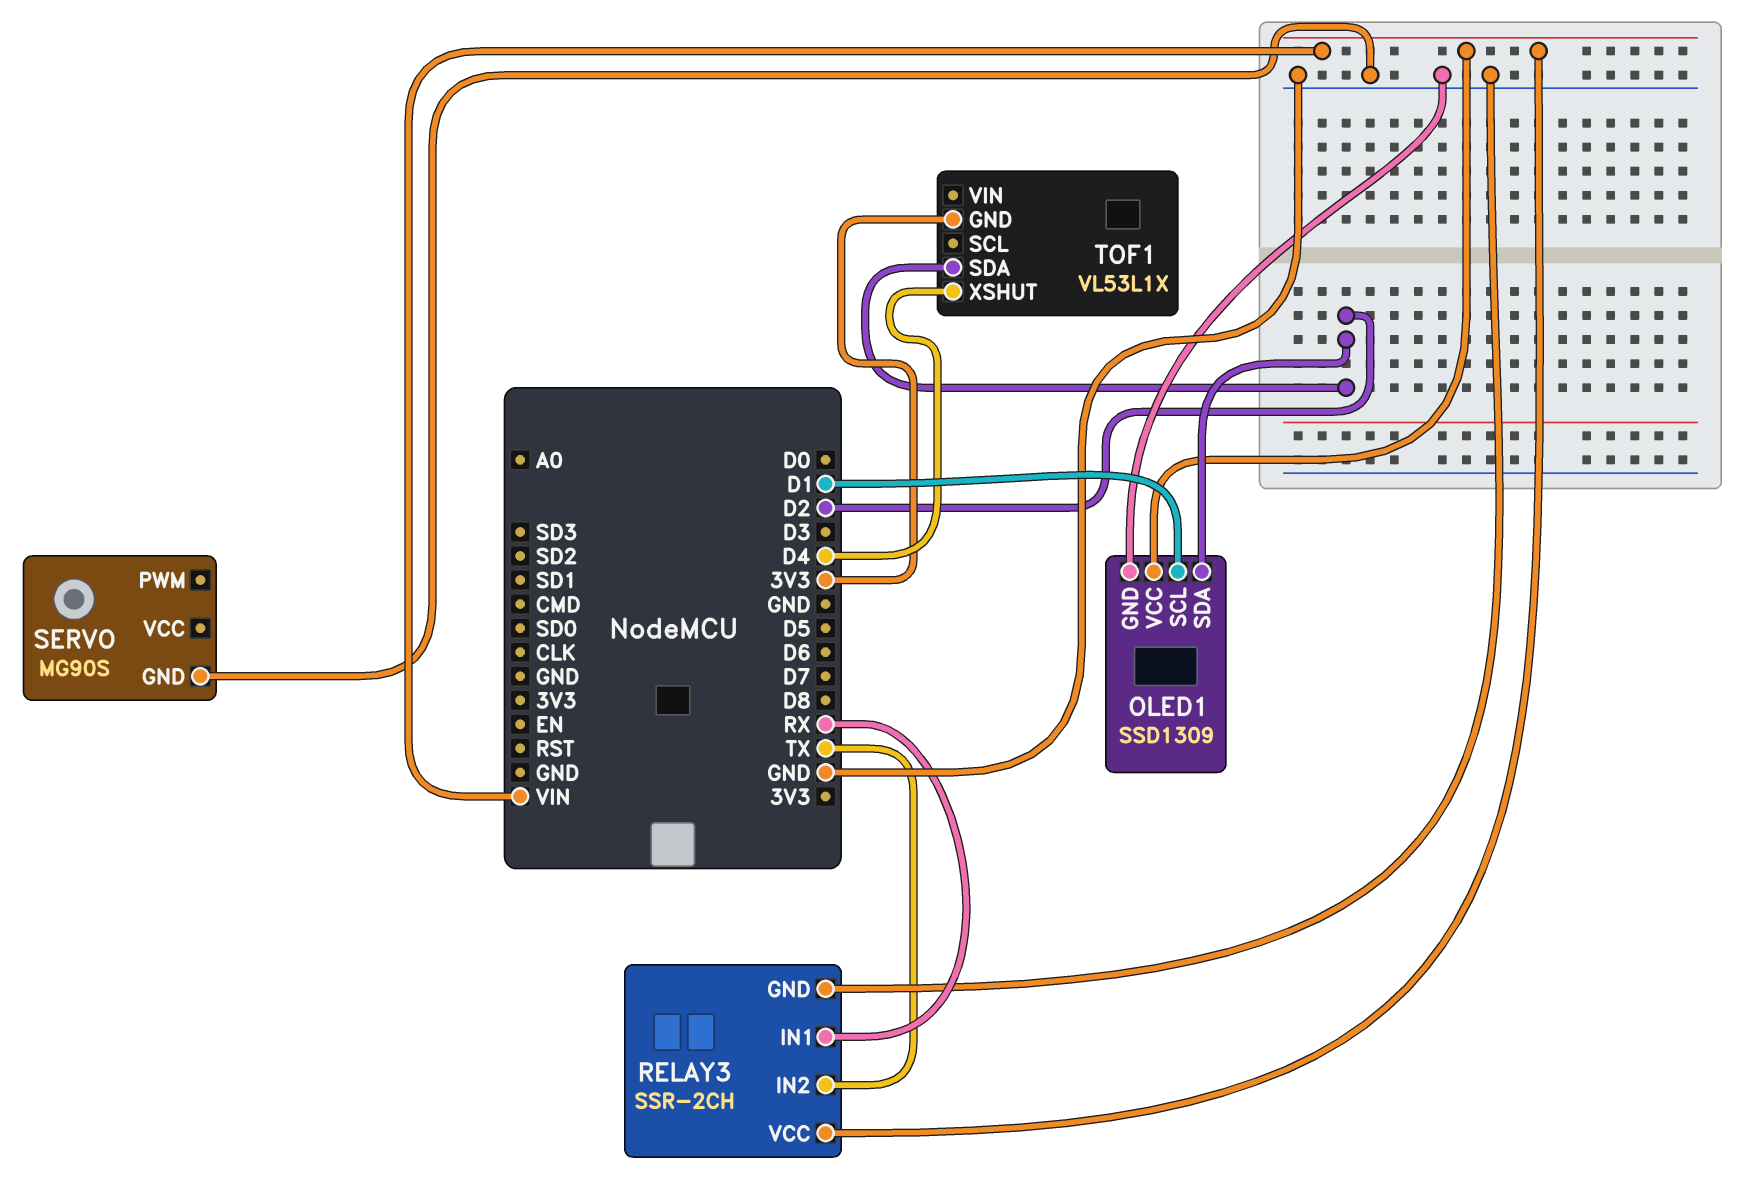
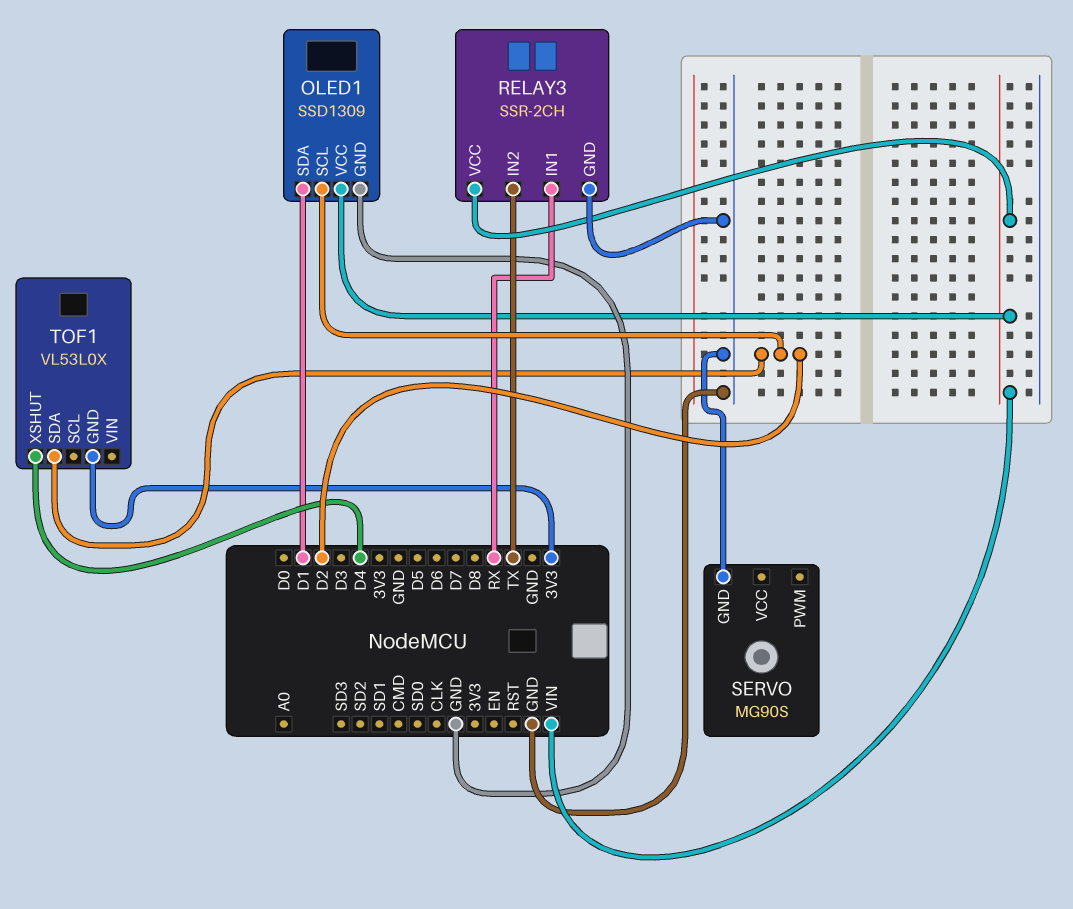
OLED1 pin SCL: D1 -> D2
OLED1 pin SDA: D2 -> D1
TOF1: VL53L1X -> VL53L0X

